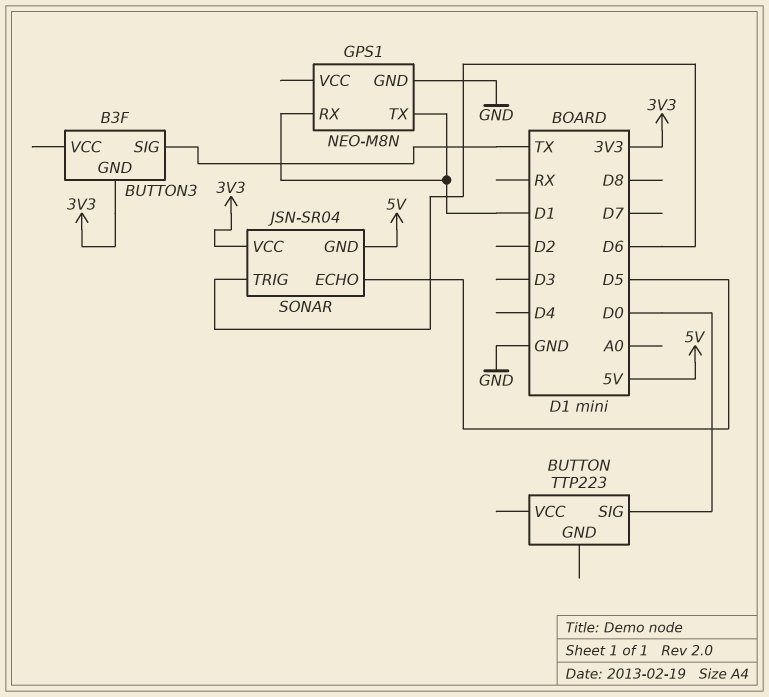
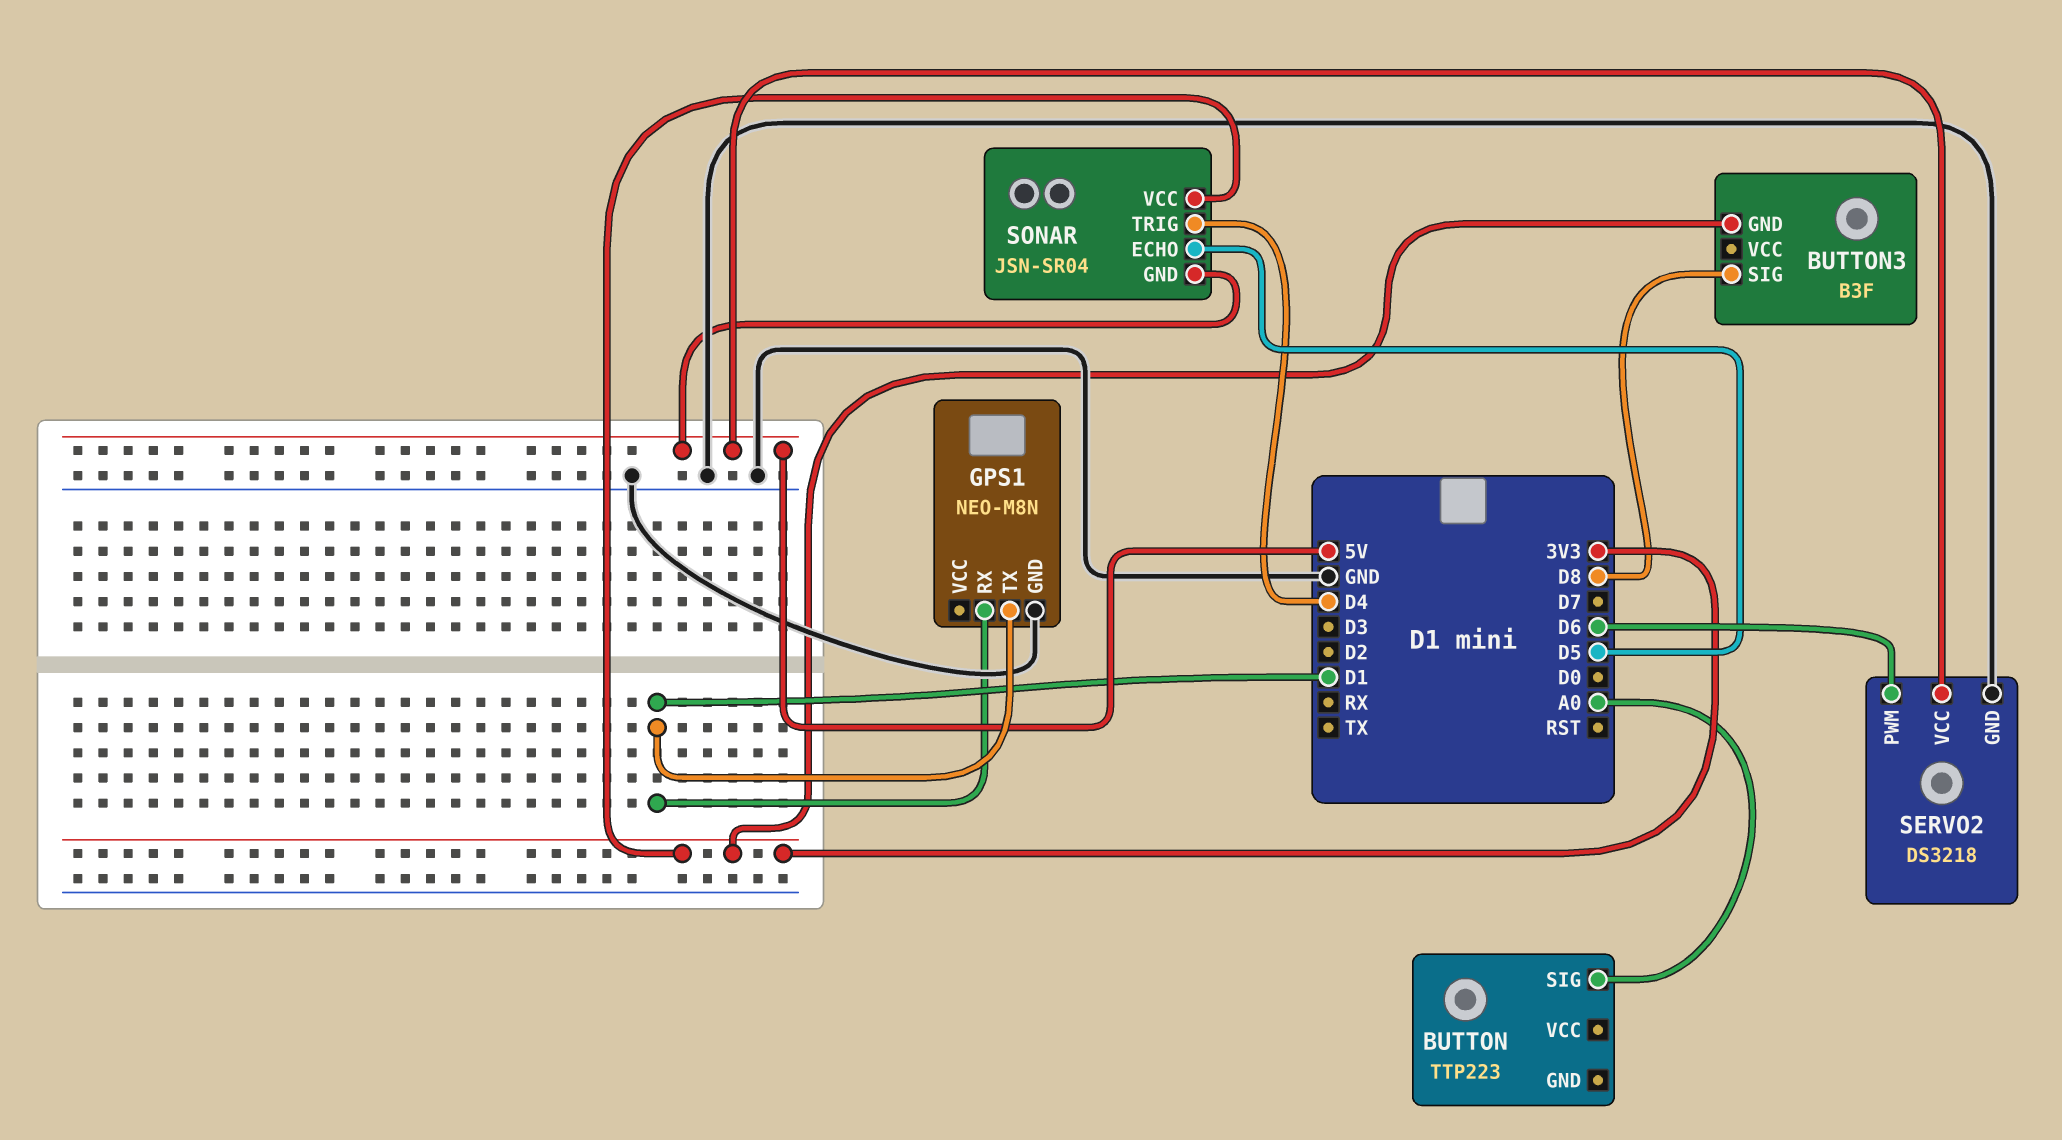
BUTTON pin SIG: D0 -> A0
BUTTON3 pin SIG: TX -> D8
SERVO2: none -> DS3218
SERVO2 pin GND: none -> GND
SERVO2 pin PWM: none -> D6
SERVO2 pin VCC: none -> 5V
SONAR pin TRIG: D6 -> D4

